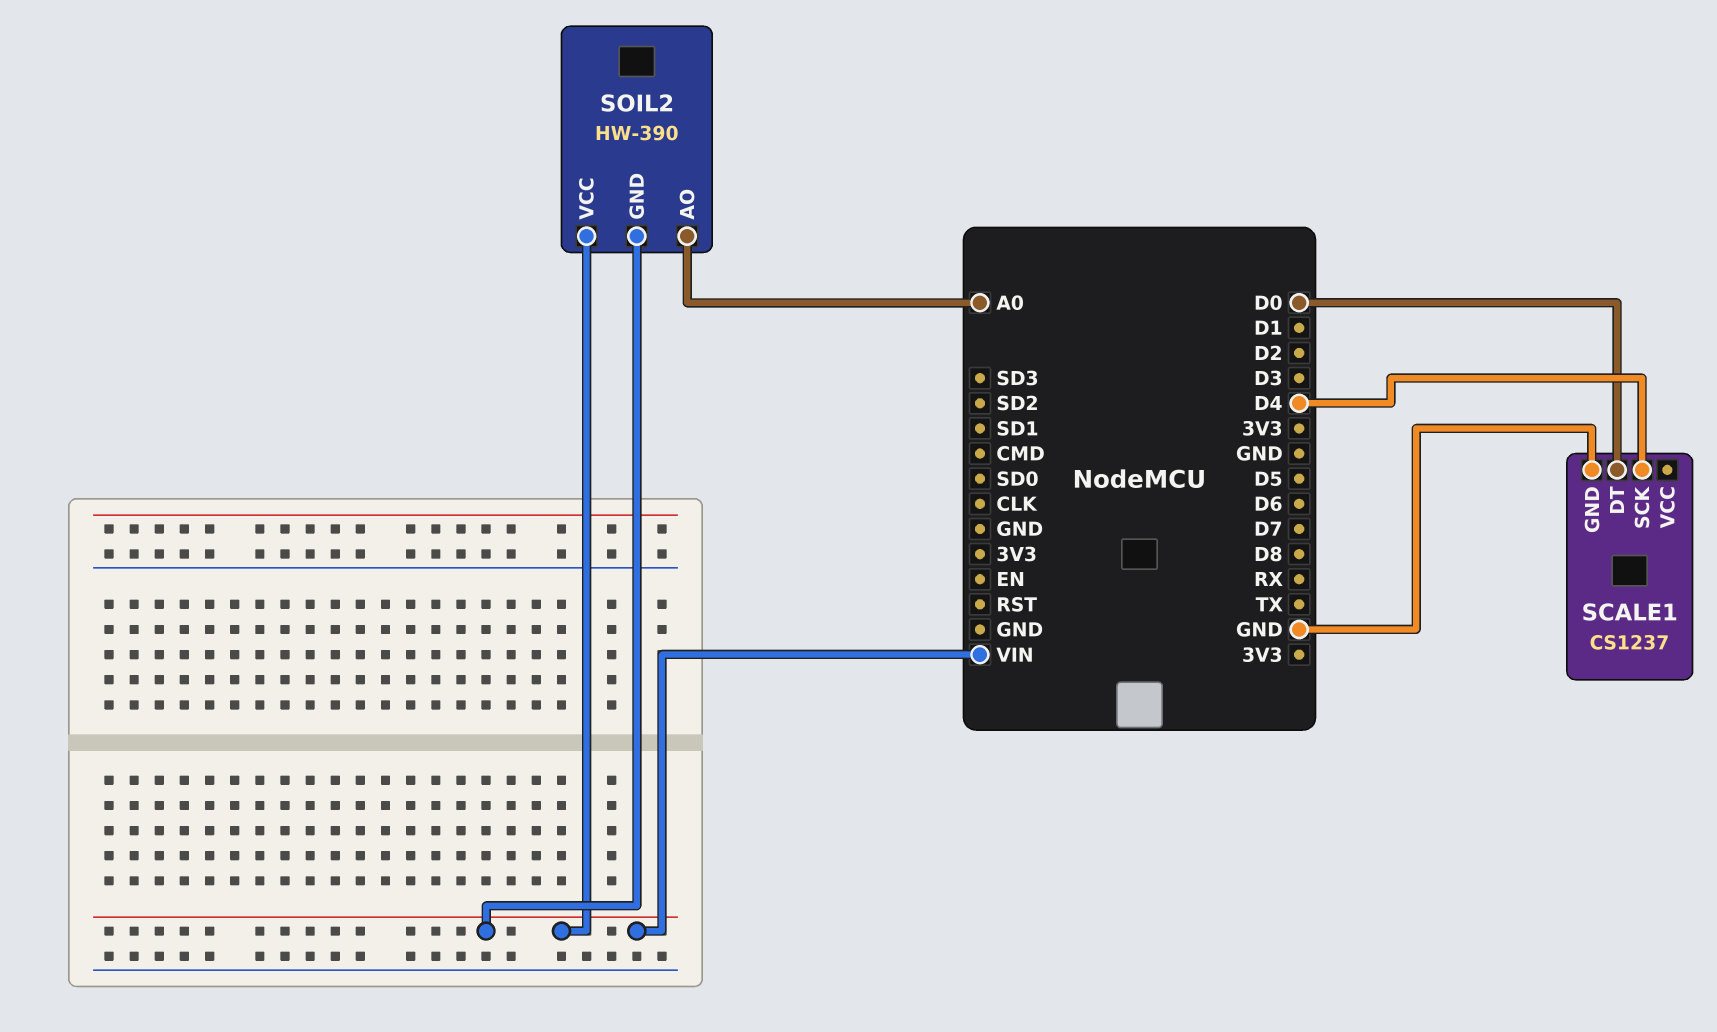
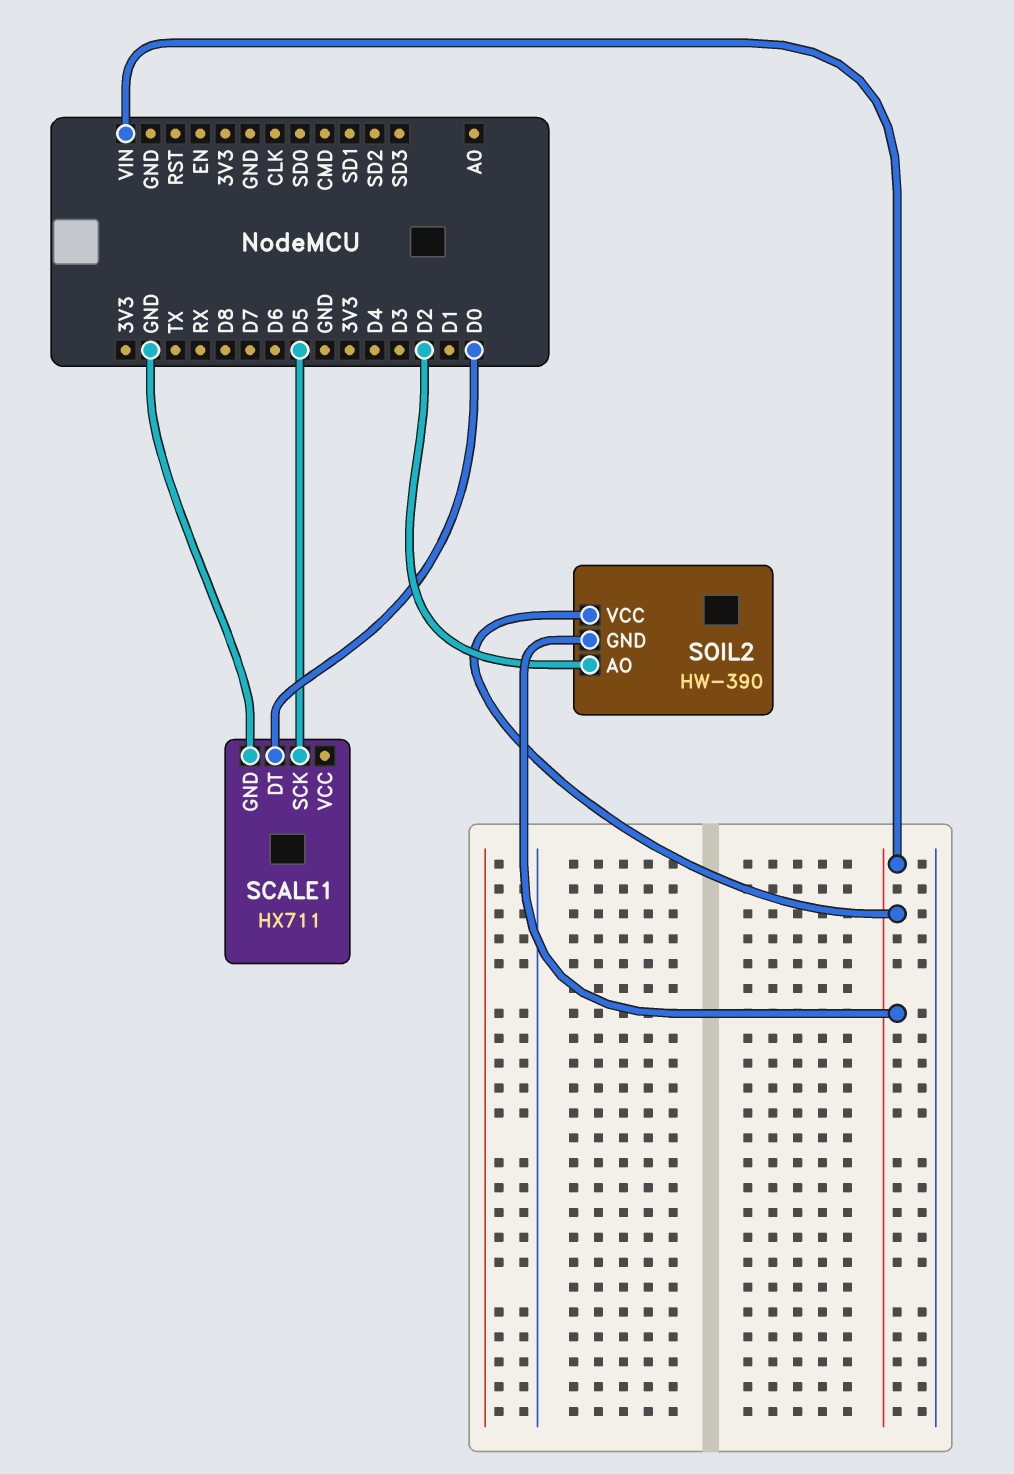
SCALE1: CS1237 -> HX711
SCALE1 pin SCK: D4 -> D5
SOIL2 pin AO: A0 -> D2

